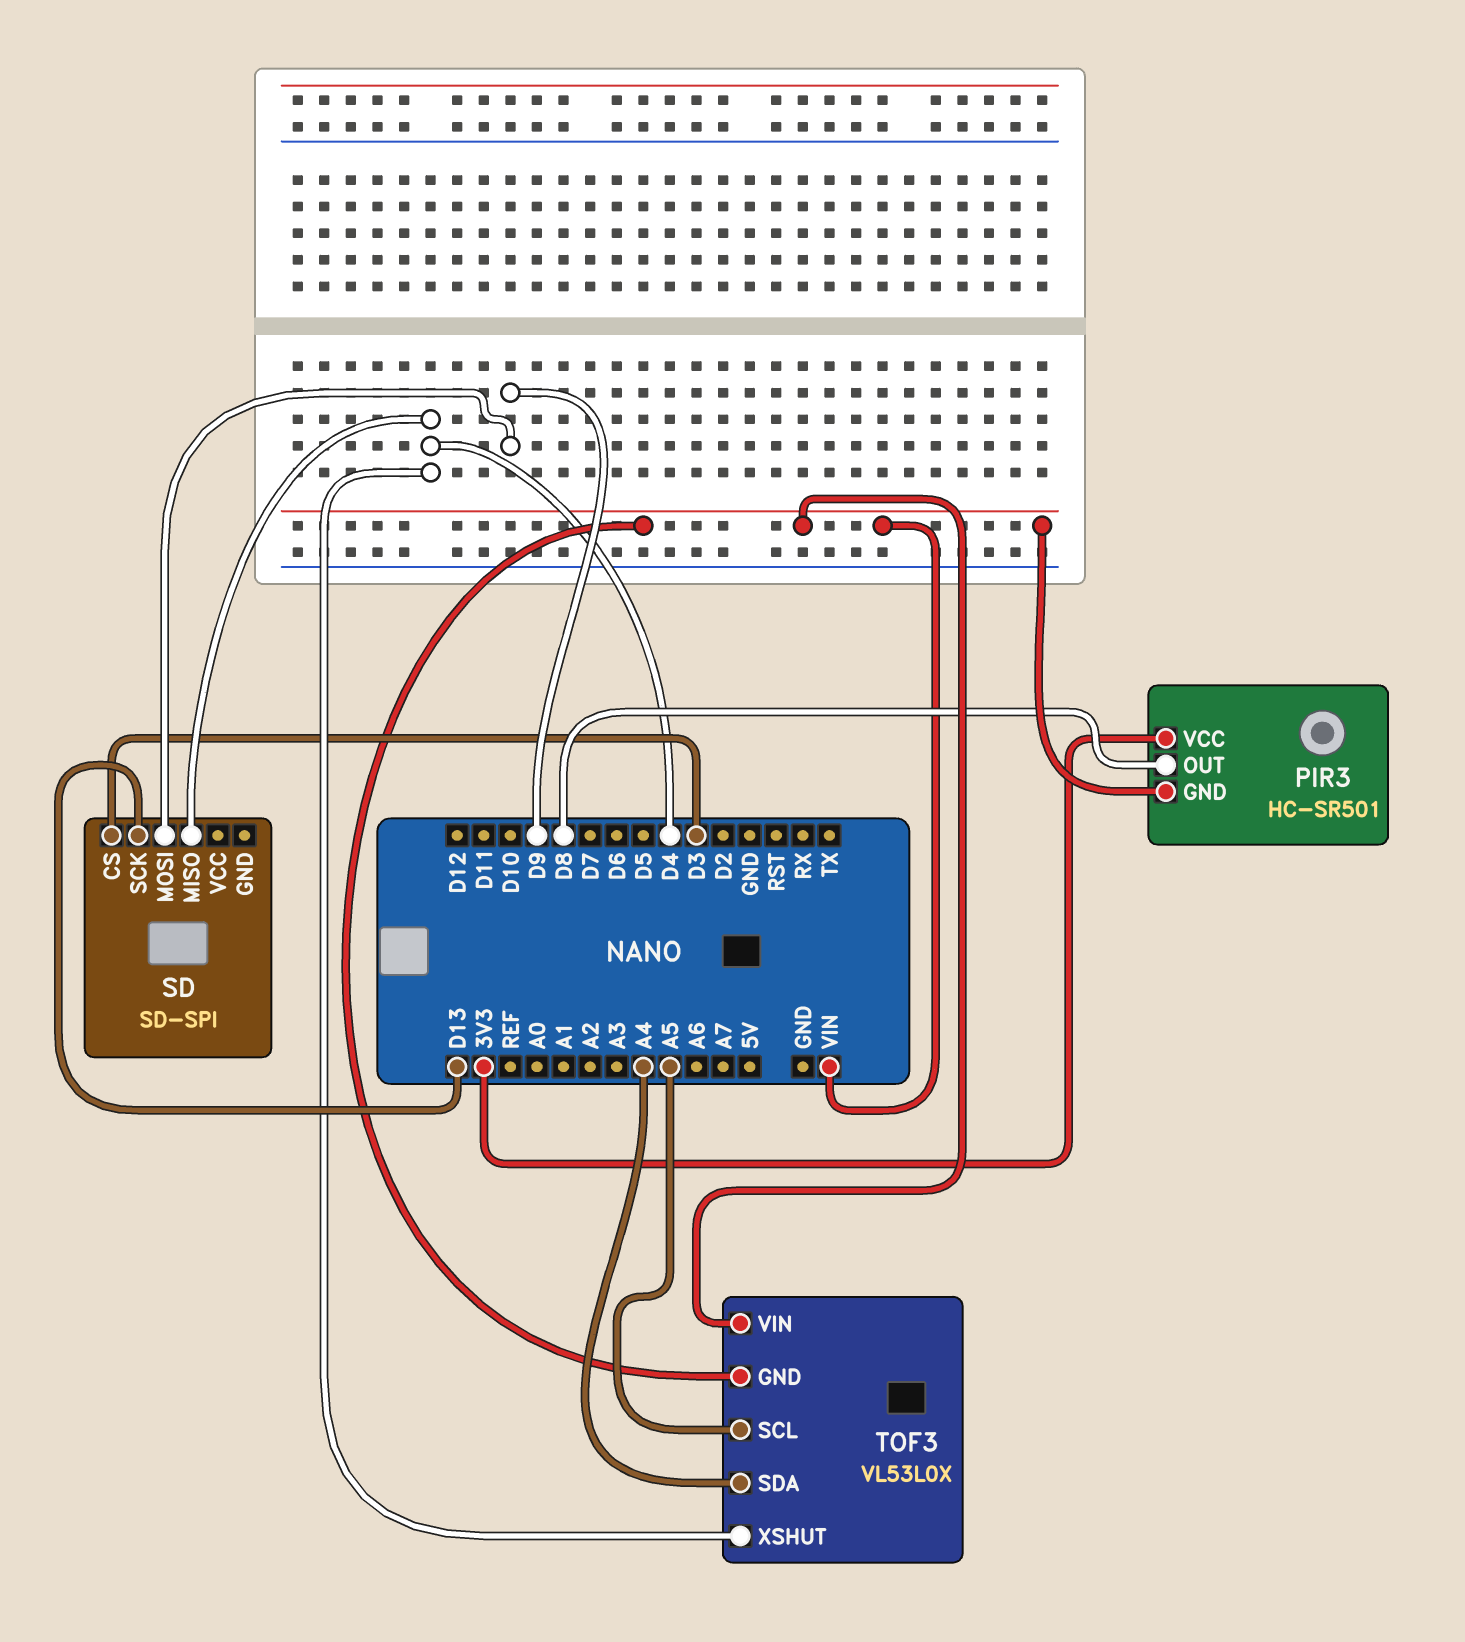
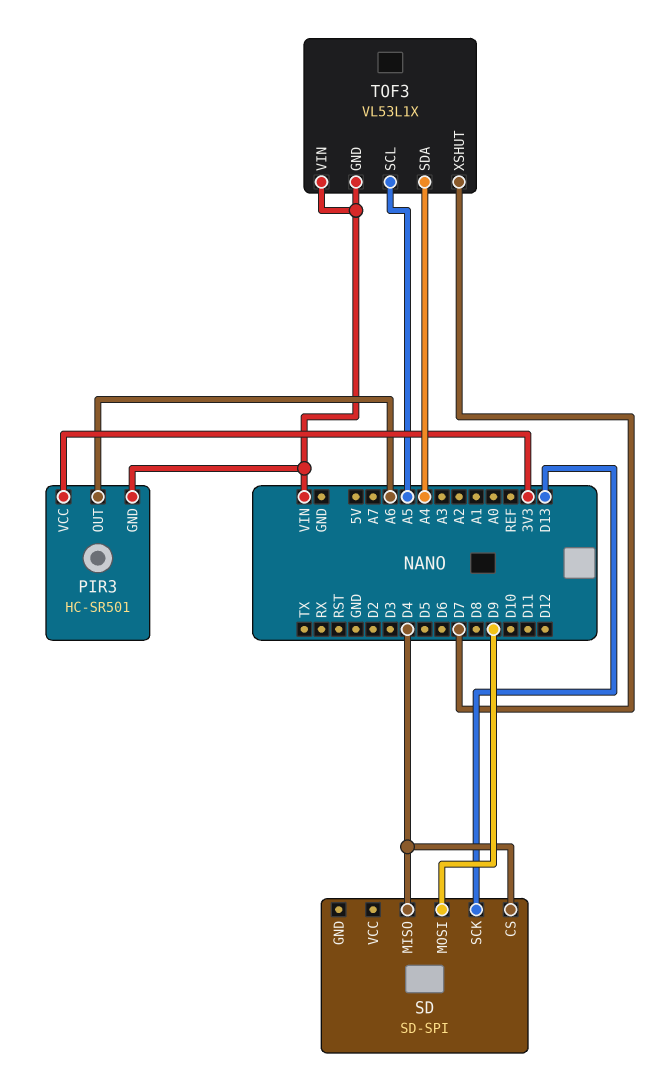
PIR3 pin OUT: D8 -> A6
SD pin CS: D3 -> D4
TOF3: VL53L0X -> VL53L1X
TOF3 pin XSHUT: D4 -> D7

